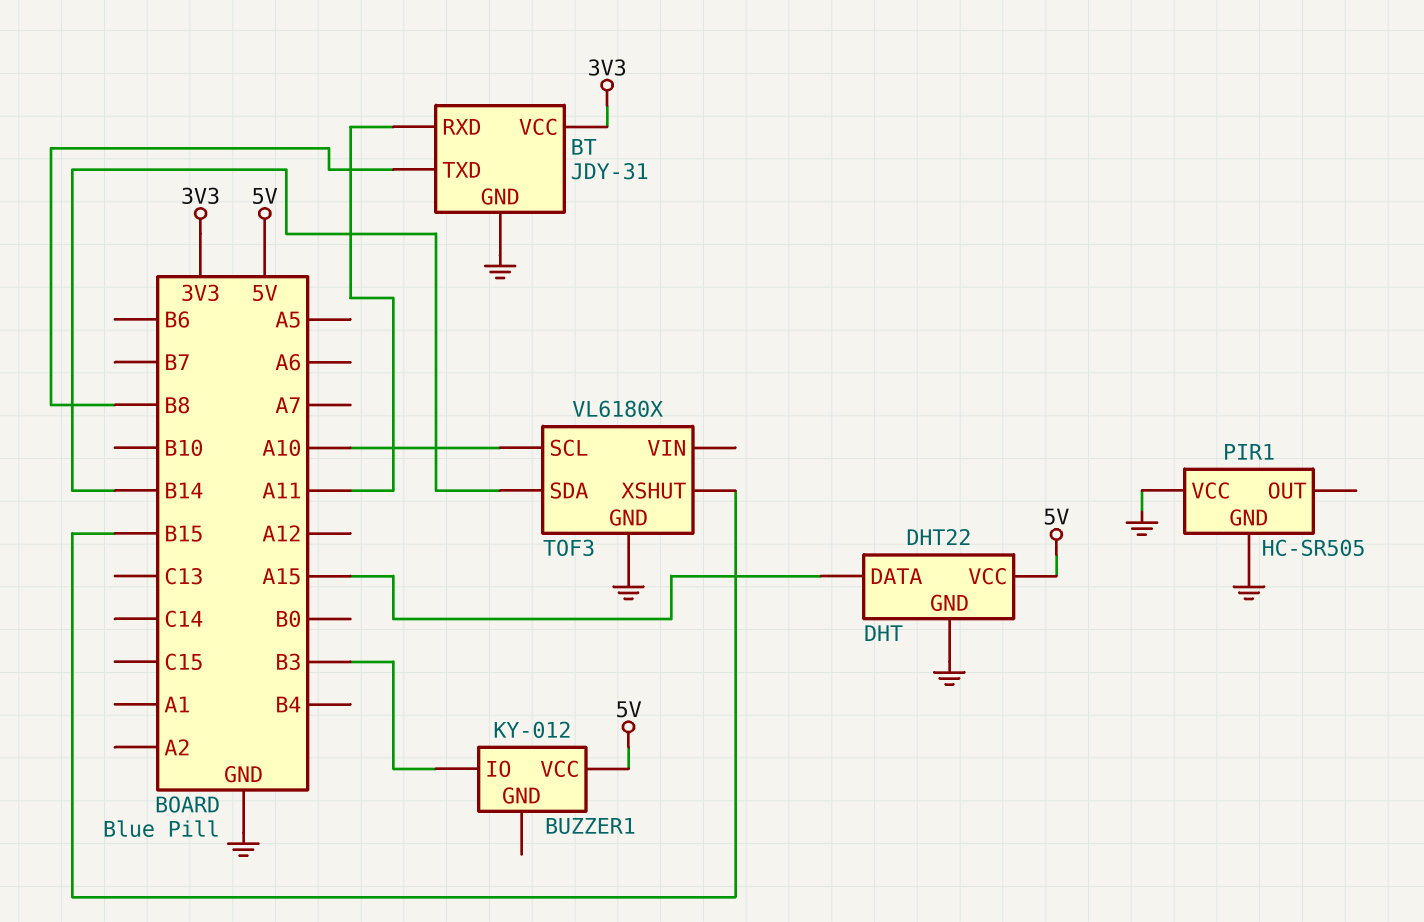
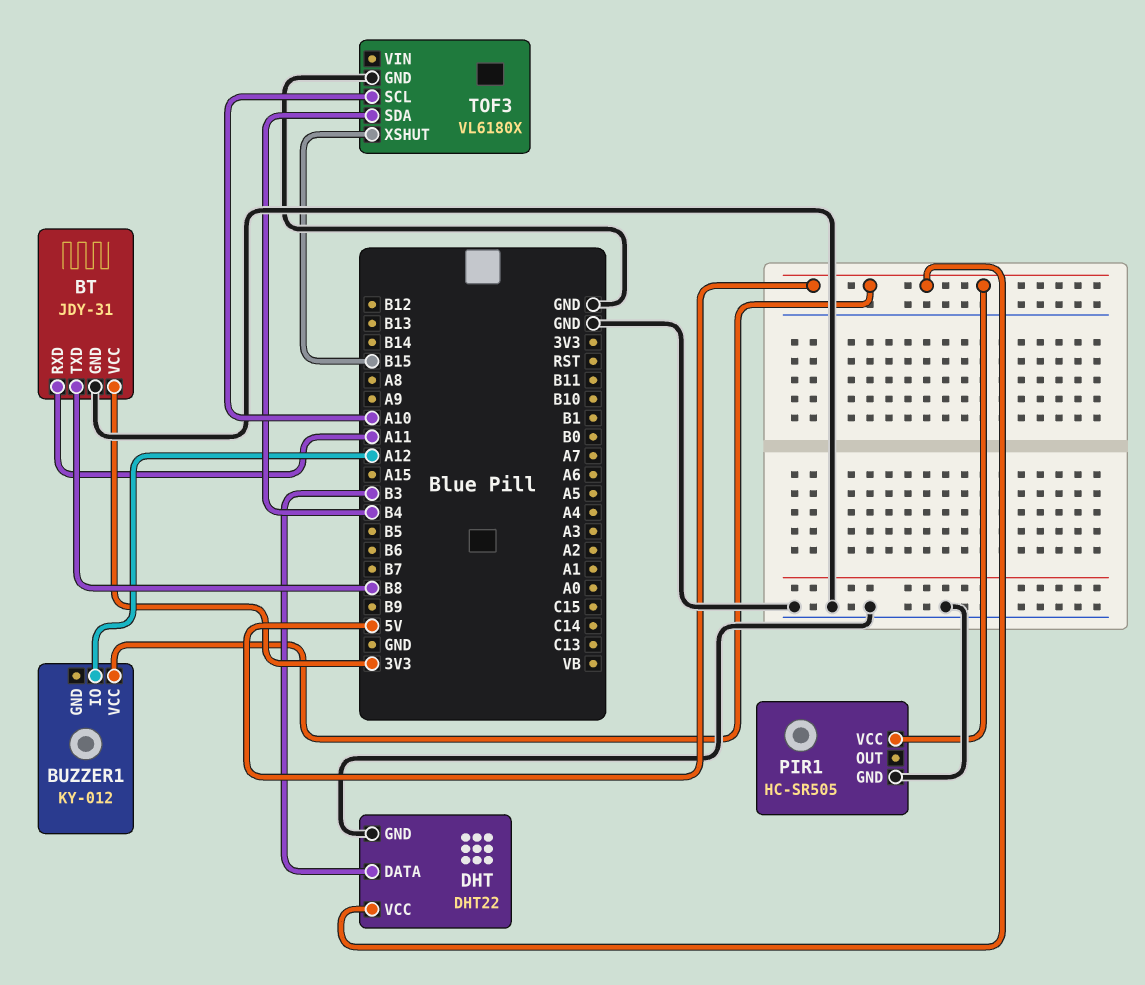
BUZZER1 pin IO: B3 -> A12
DHT pin DATA: A15 -> B3
PIR1 pin VCC: GND -> 5V
TOF3 pin SDA: B14 -> B4

